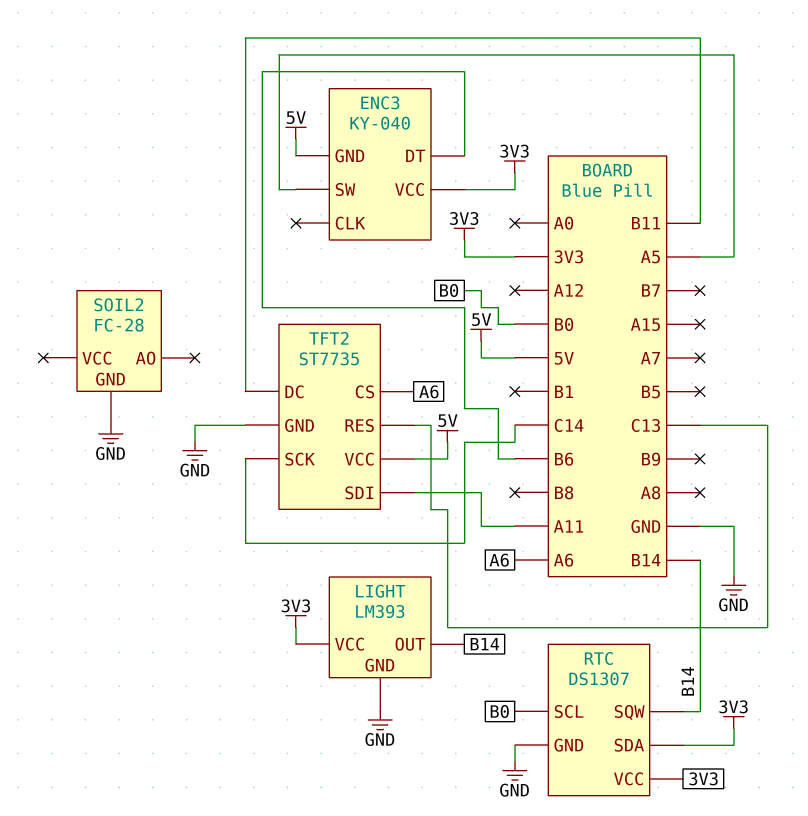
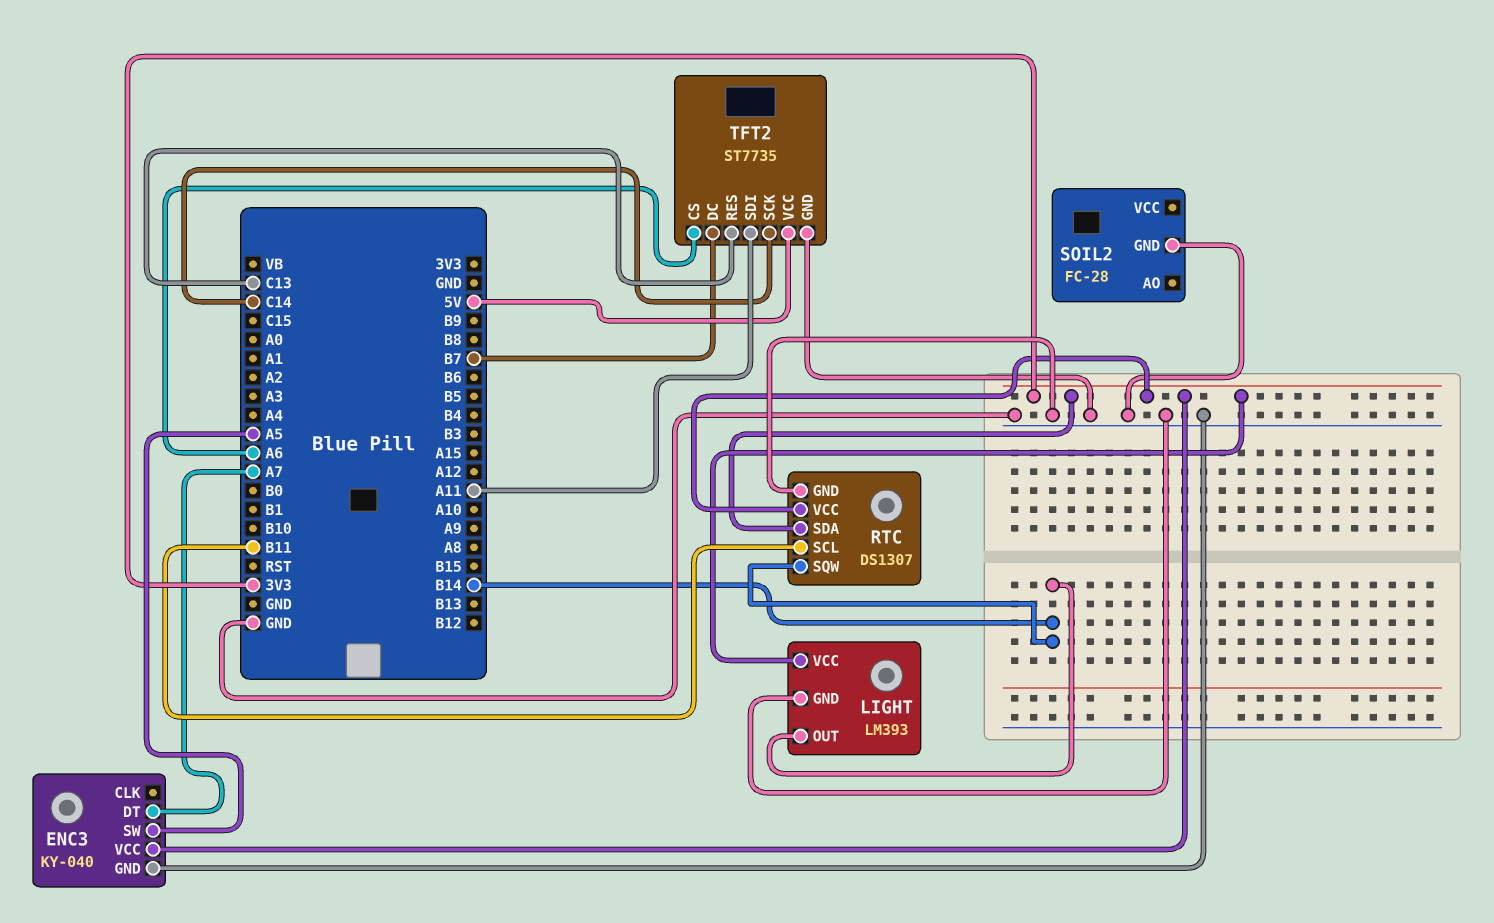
ENC3 pin DT: B6 -> A7
ENC3 pin GND: 5V -> GND
RTC pin SCL: B0 -> B11
TFT2 pin DC: B11 -> B7

